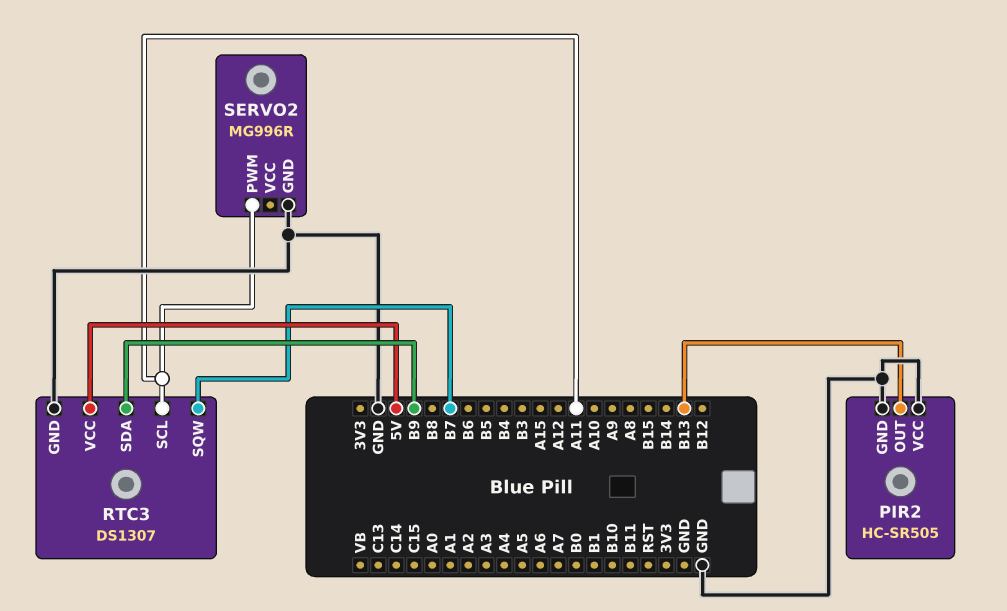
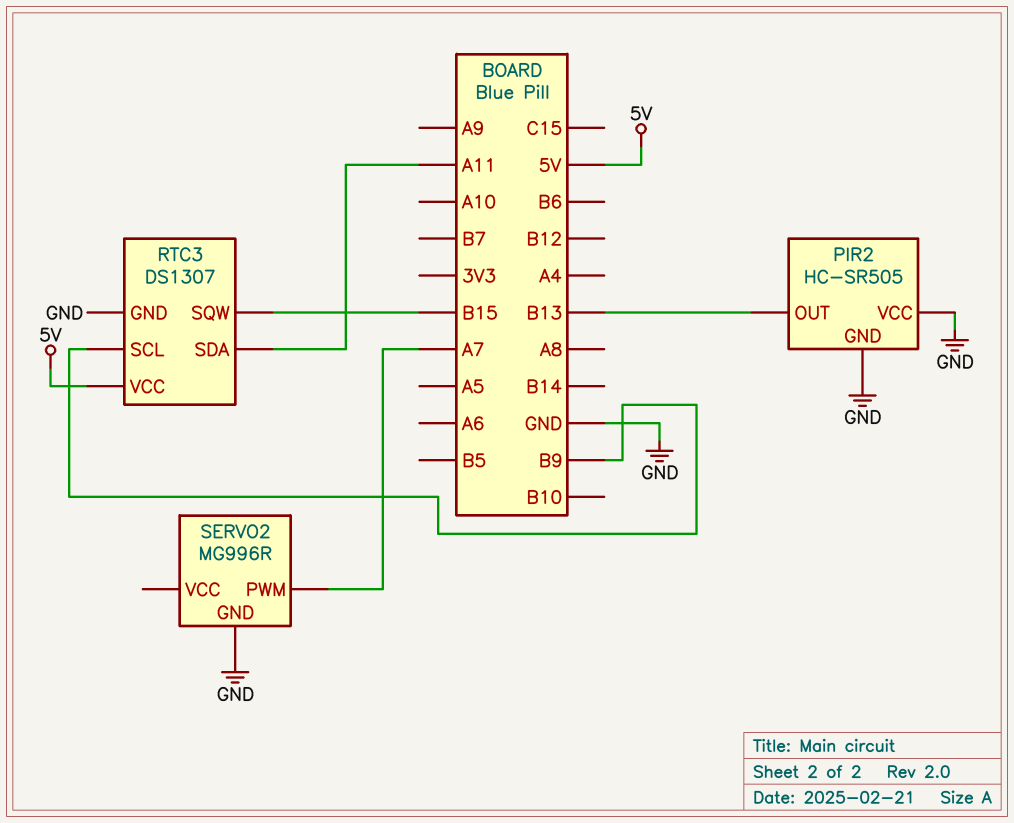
RTC3 pin SCL: A11 -> B9
RTC3 pin SDA: B9 -> A11
RTC3 pin SQW: B7 -> B15
SERVO2 pin PWM: A11 -> A7

